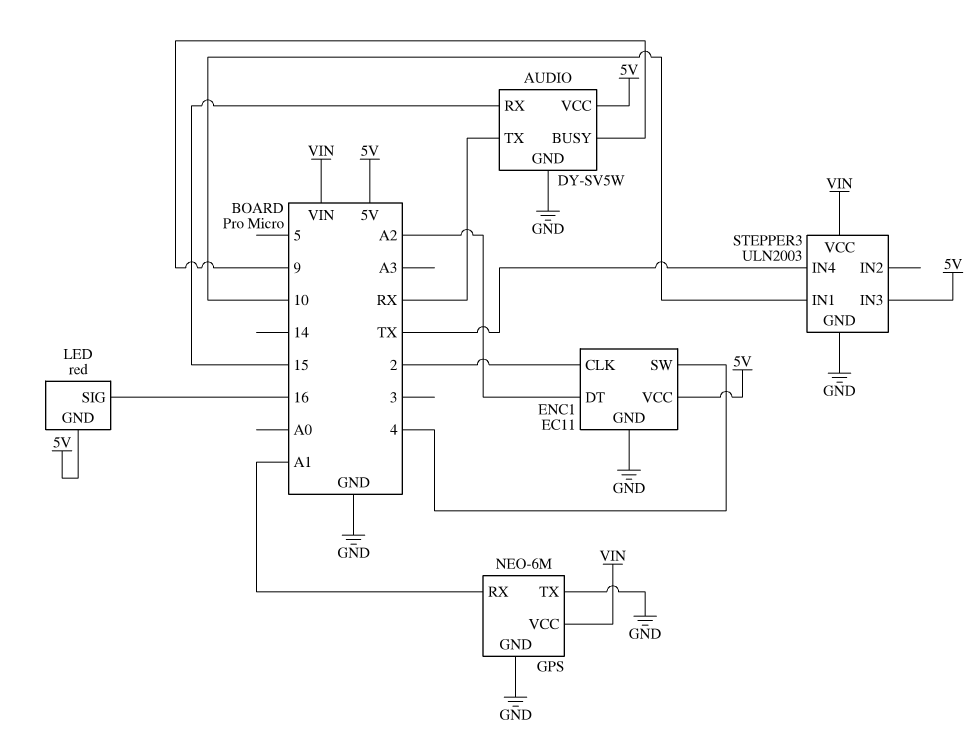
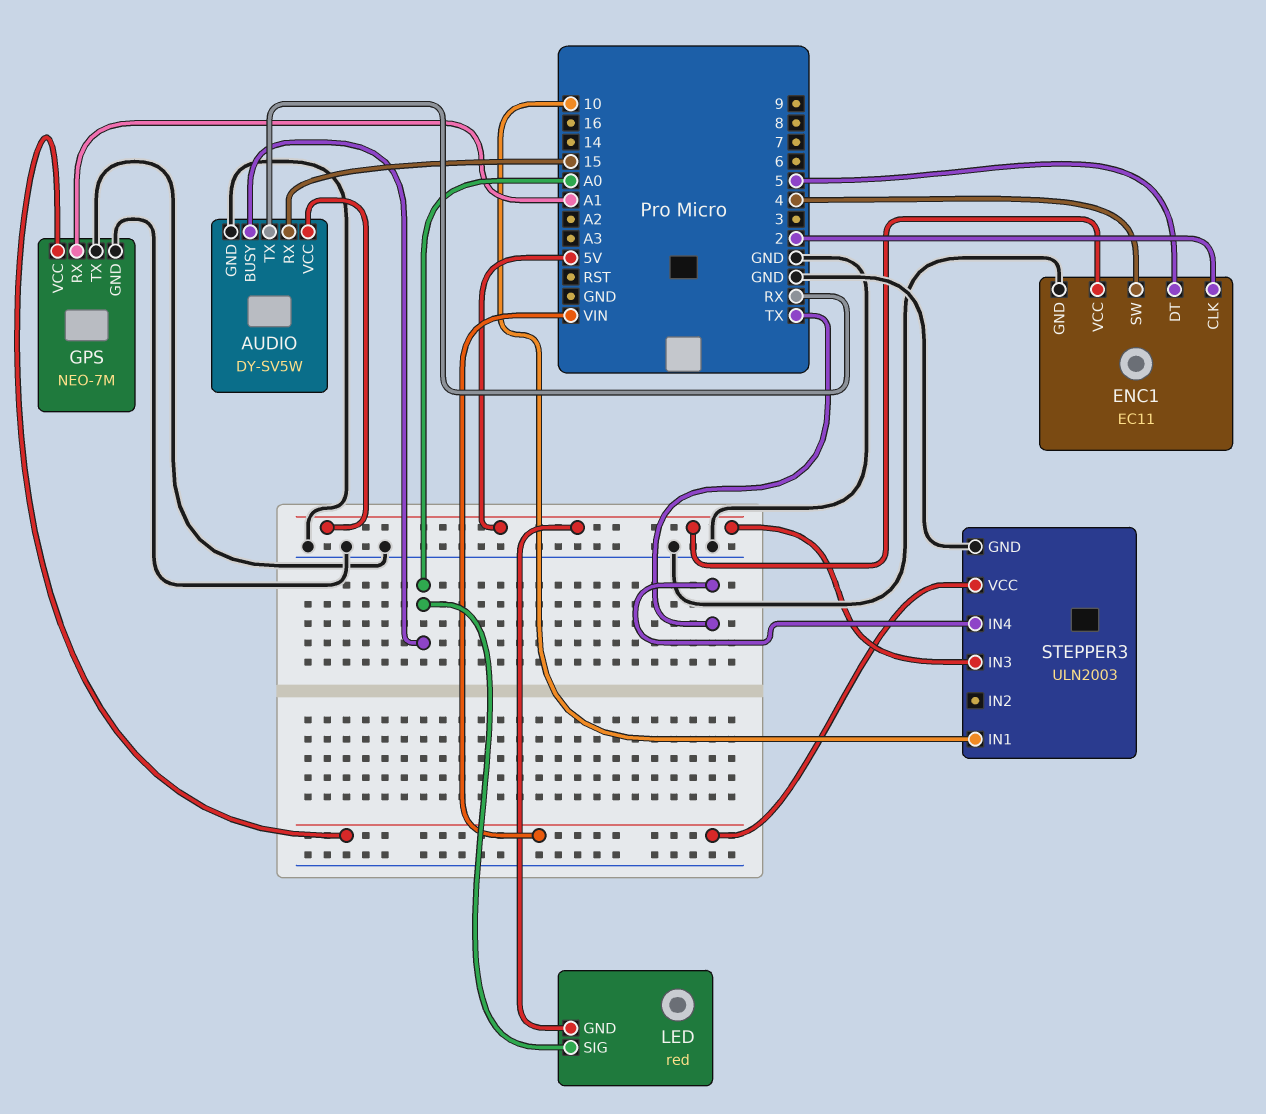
AUDIO pin BUSY: 9 -> A0
ENC1 pin DT: A2 -> 5
GPS: NEO-6M -> NEO-7M
LED pin SIG: 16 -> A0

